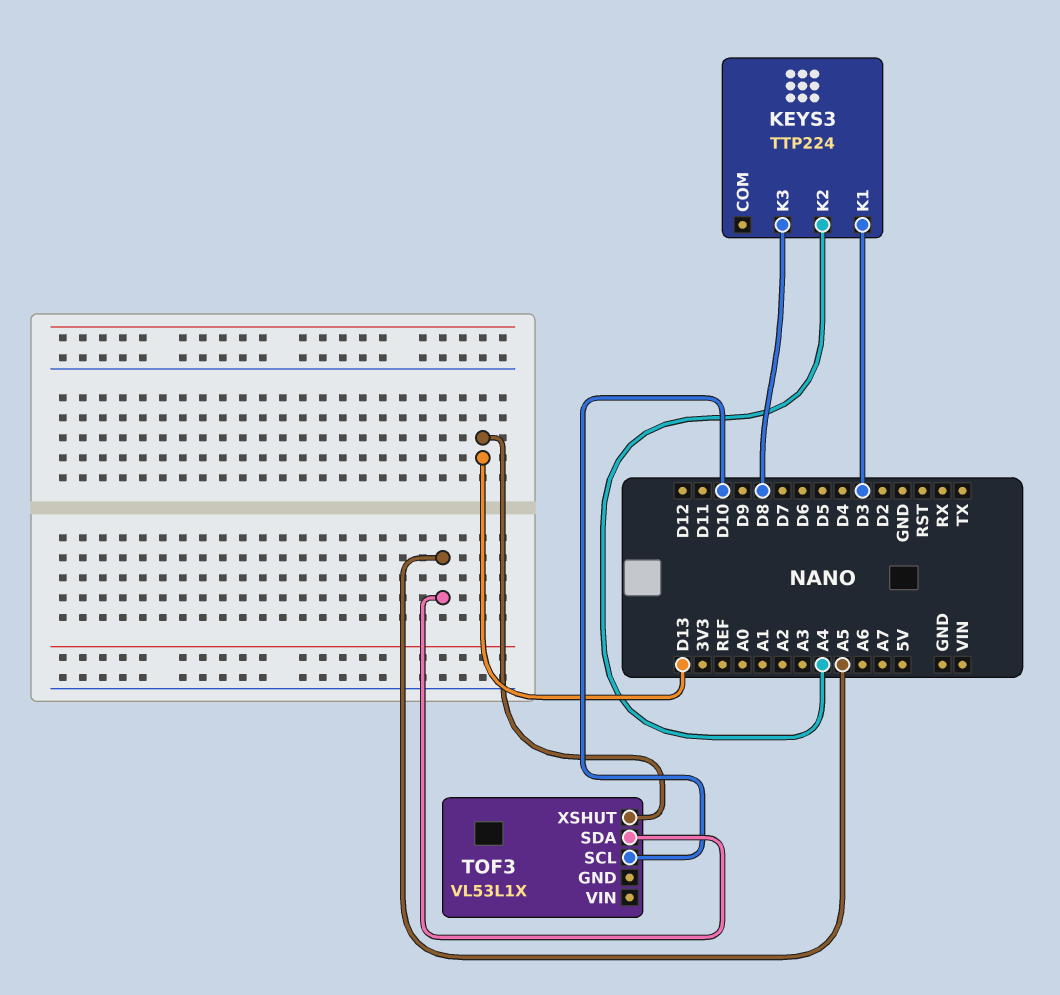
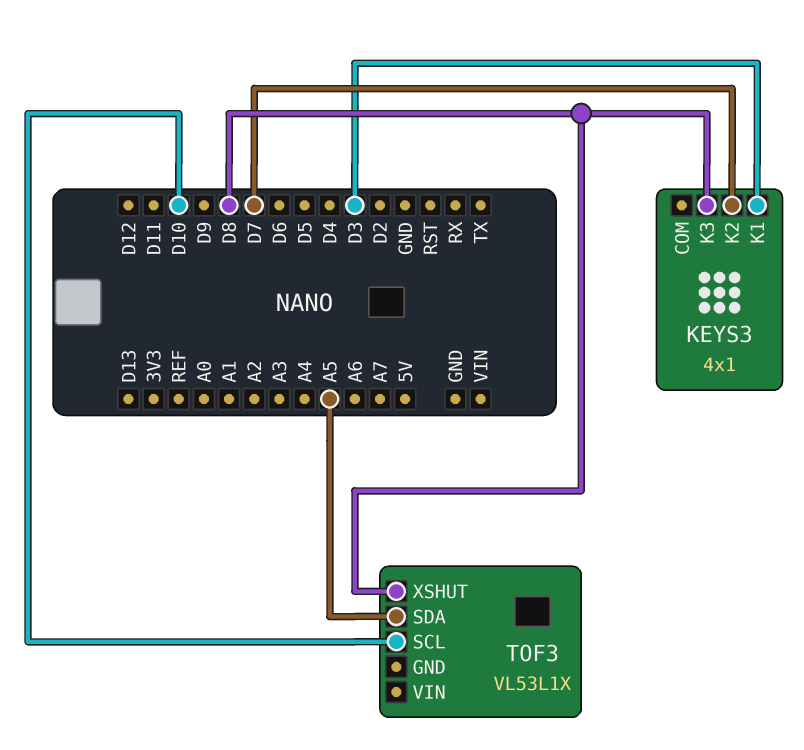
KEYS3: TTP224 -> 4x1
KEYS3 pin K2: A4 -> D7
TOF3 pin XSHUT: D13 -> D8

